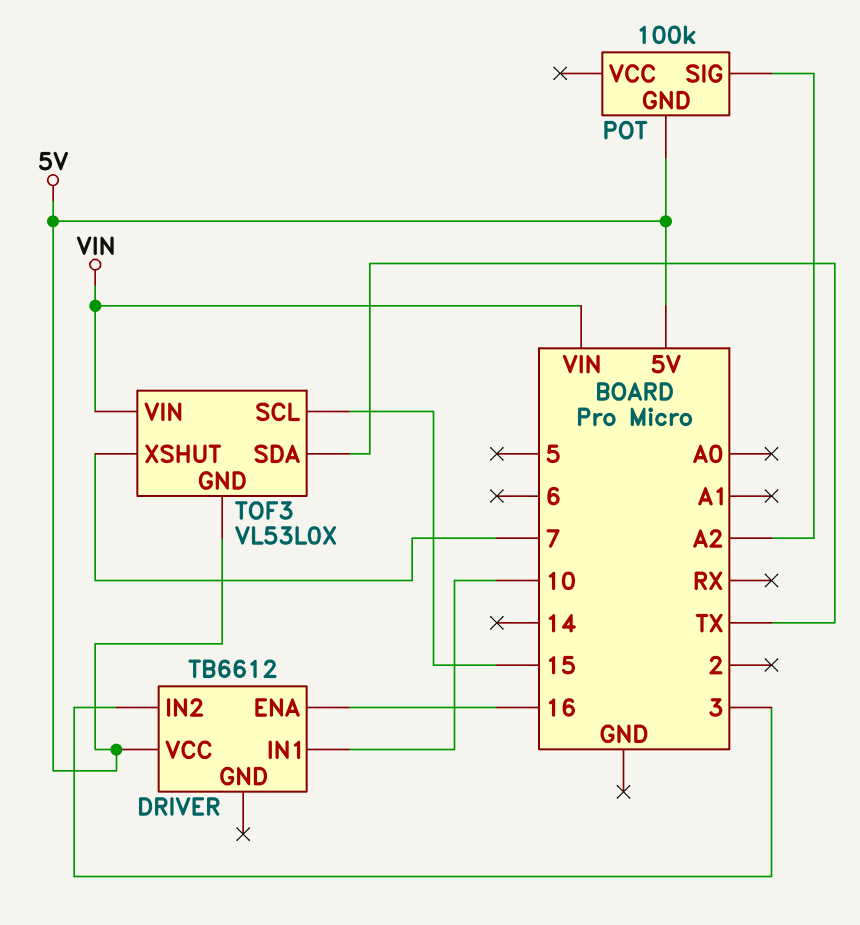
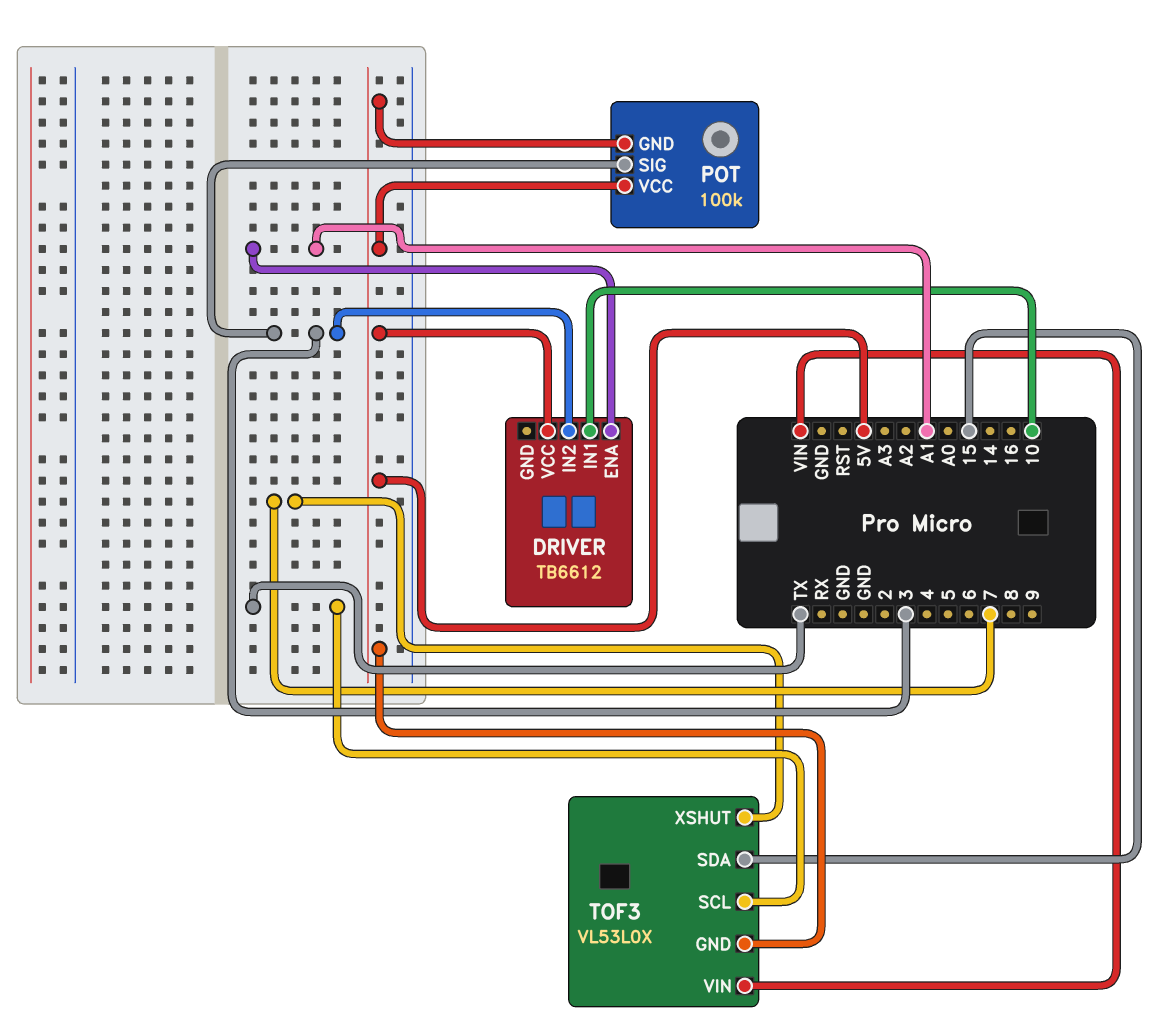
DRIVER pin ENA: 16 -> A1
POT pin SIG: A2 -> 3
POT pin VCC: none -> 5V
TOF3 pin SCL: 15 -> TX
TOF3 pin SDA: TX -> 15

